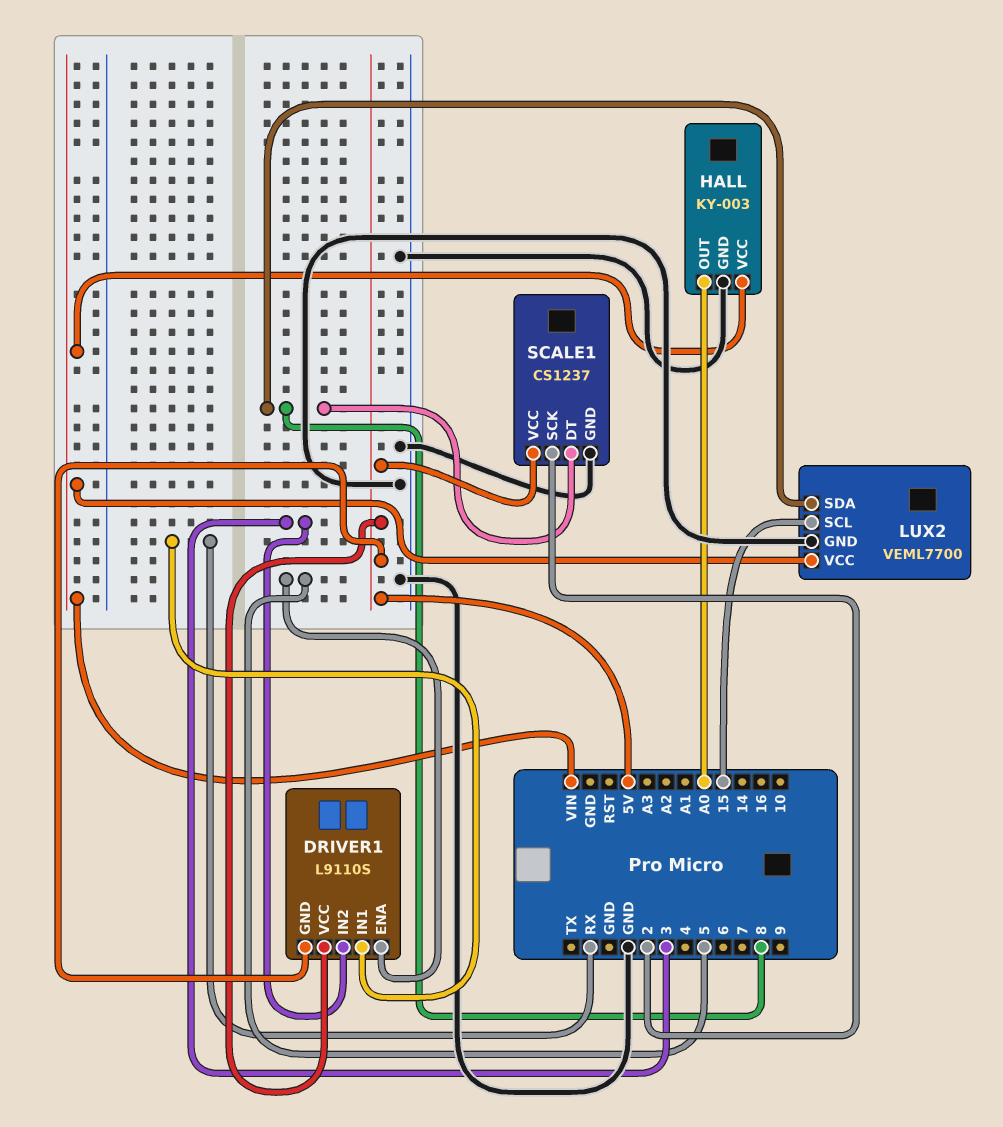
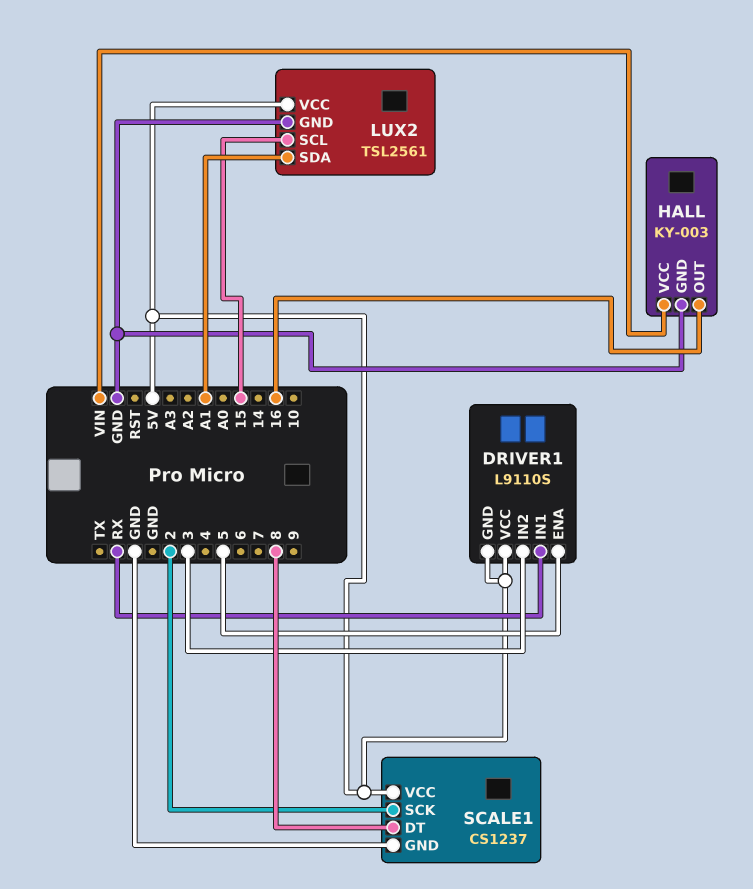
HALL pin OUT: A0 -> 16
LUX2: VEML7700 -> TSL2561
LUX2 pin SDA: 8 -> A1
LUX2 pin VCC: VIN -> 5V

